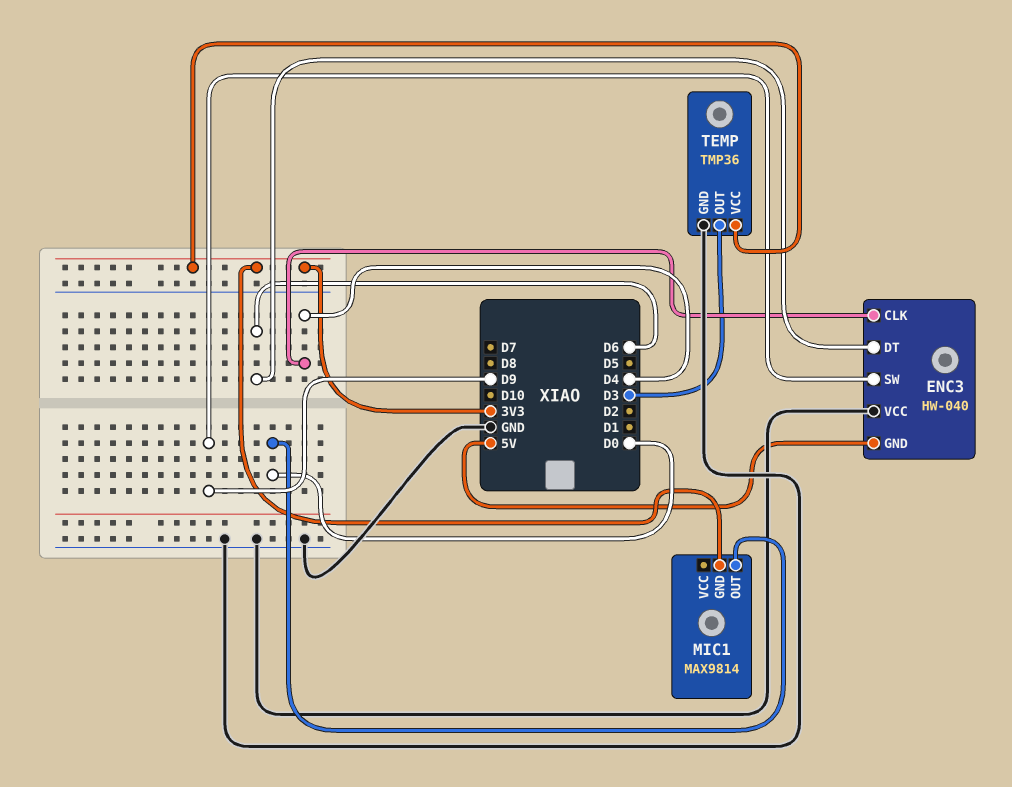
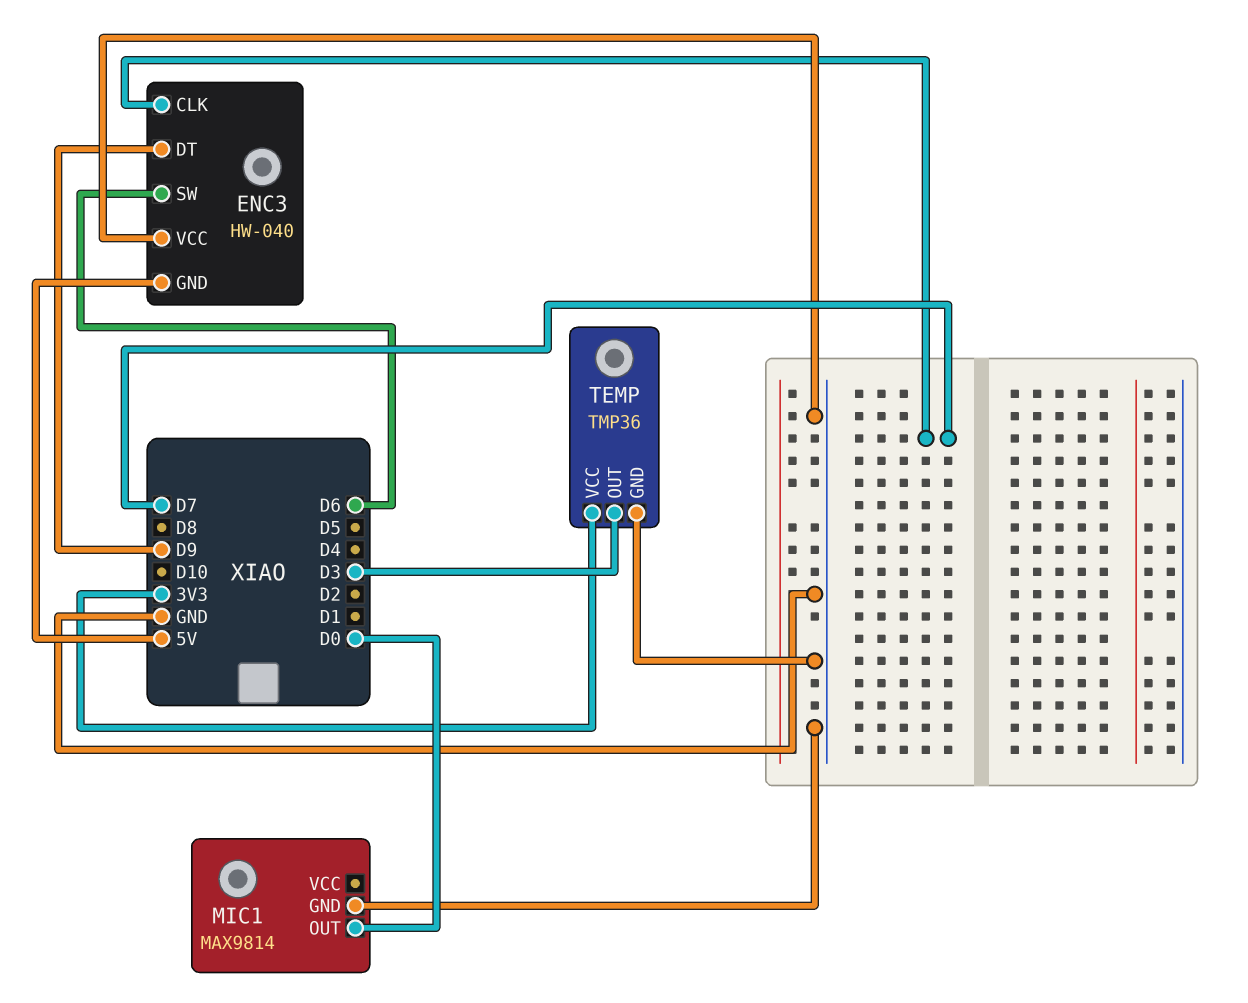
ENC3 pin CLK: D4 -> D7
ENC3 pin DT: D6 -> D9
ENC3 pin SW: D9 -> D6
MIC1 pin GND: 3V3 -> GND

